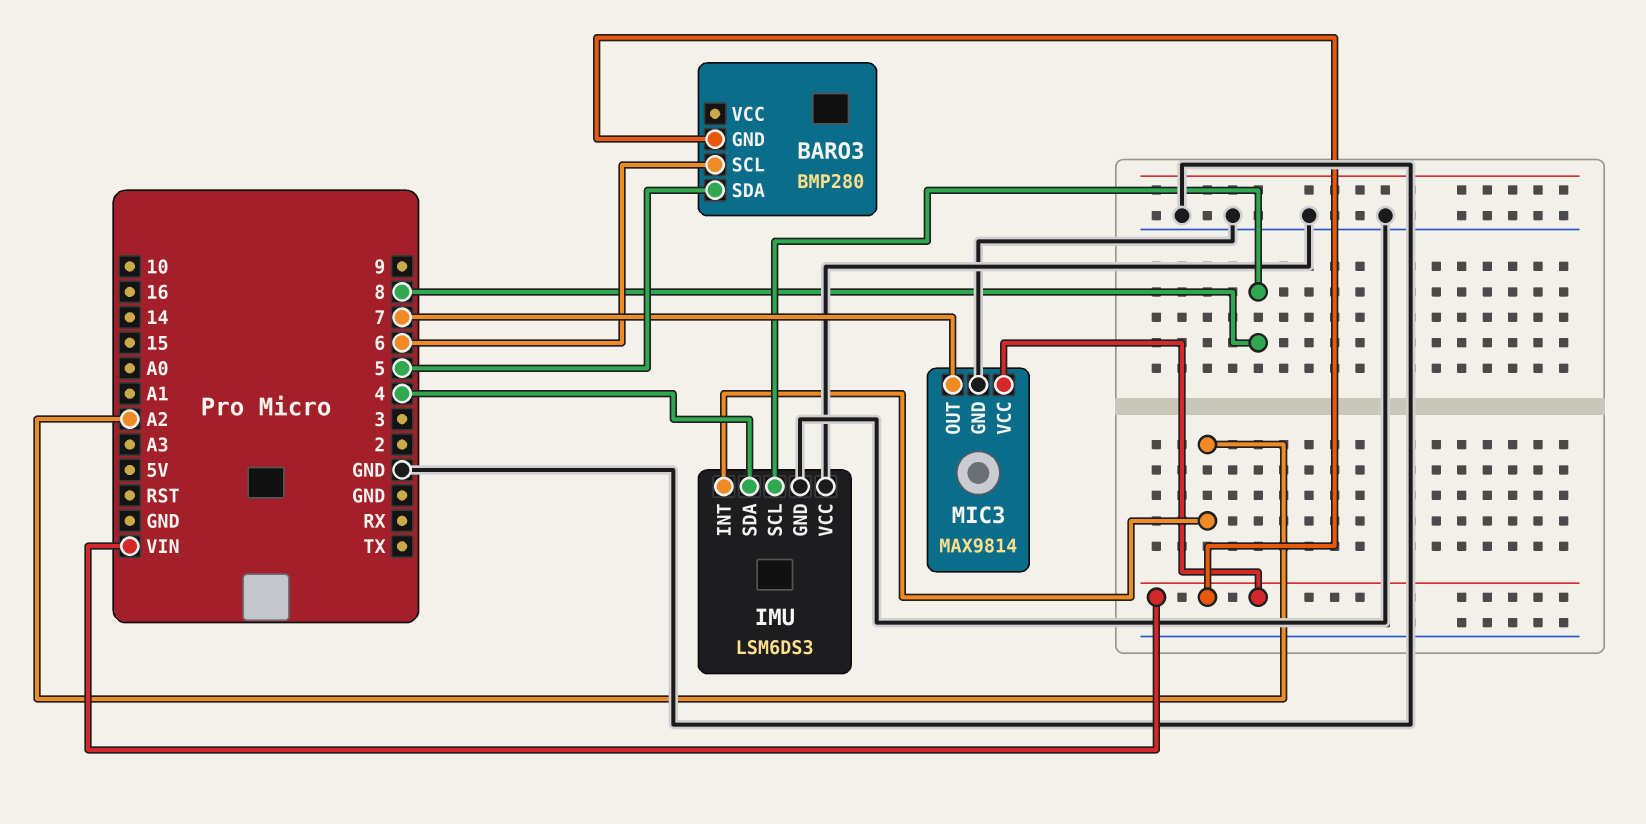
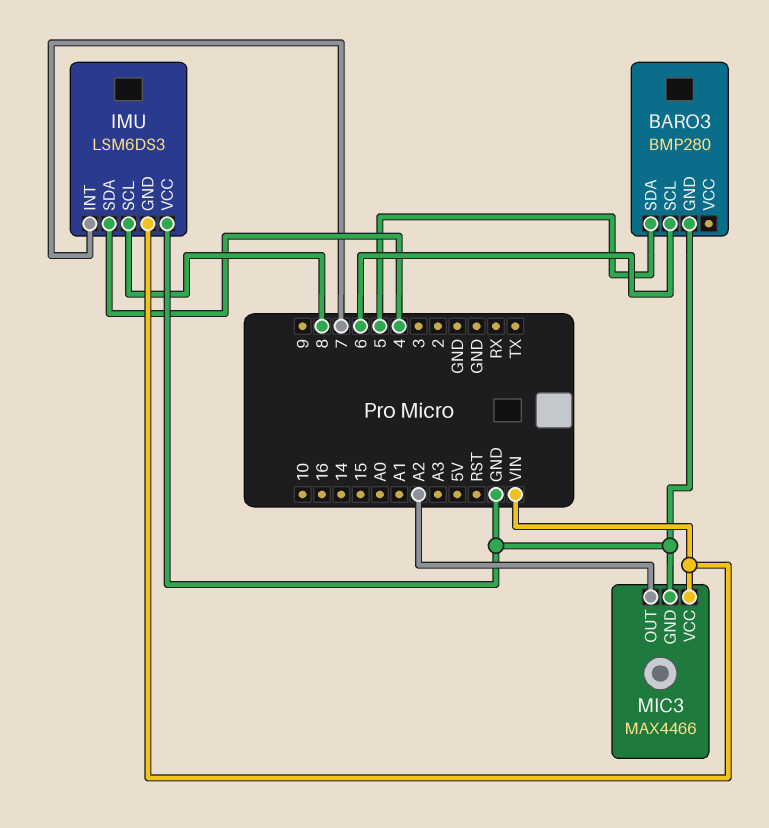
BARO3 pin GND: VIN -> GND
IMU pin GND: GND -> VIN
IMU pin INT: A2 -> 7
MIC3: MAX9814 -> MAX4466
MIC3 pin OUT: 7 -> A2

